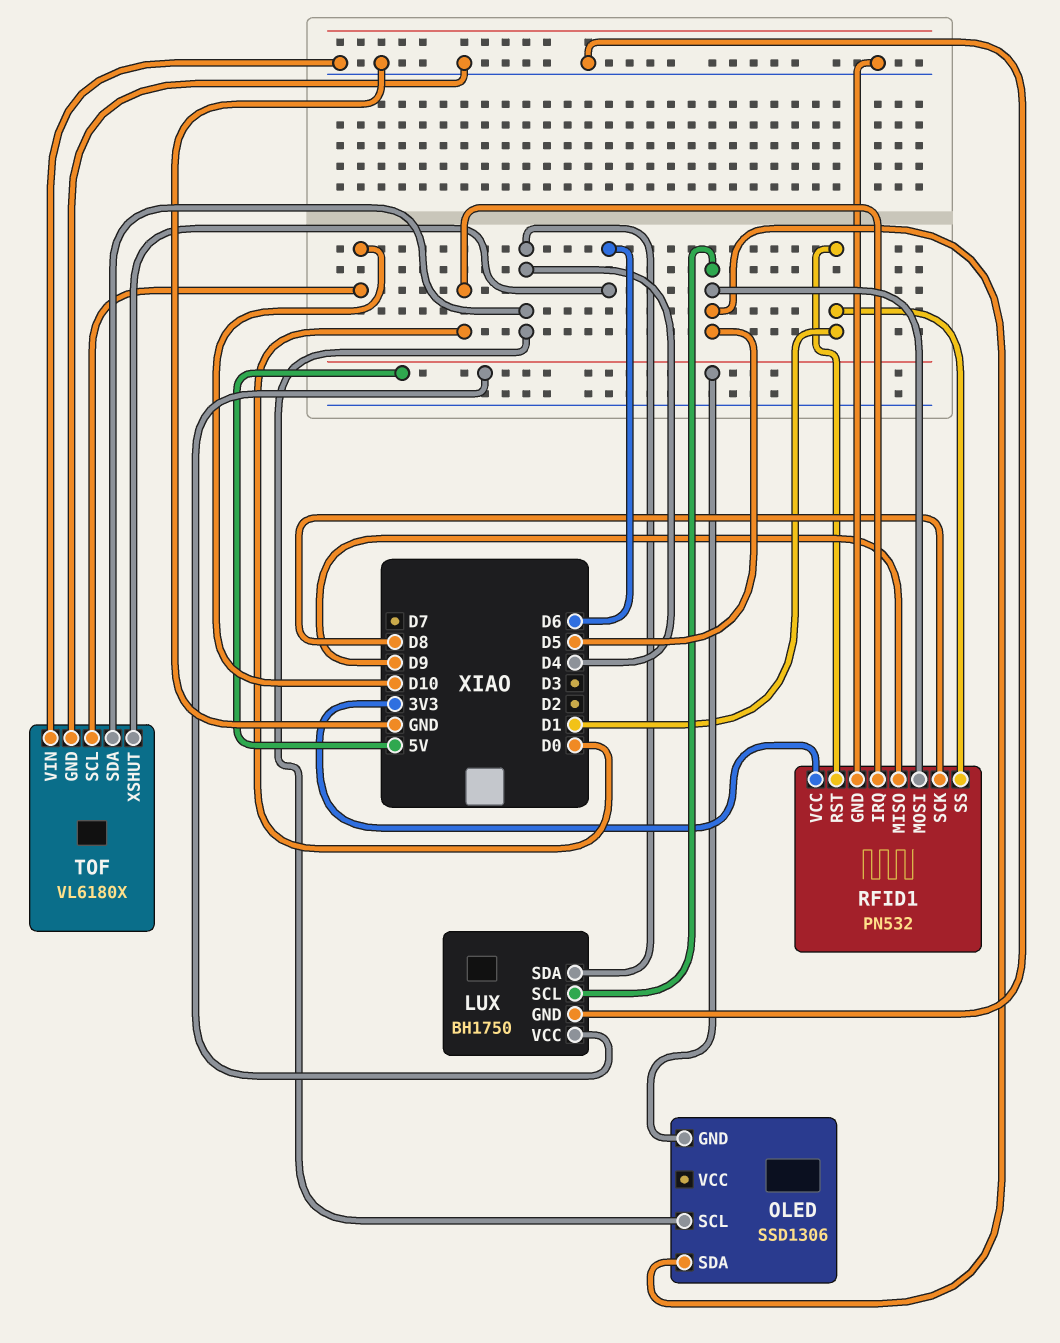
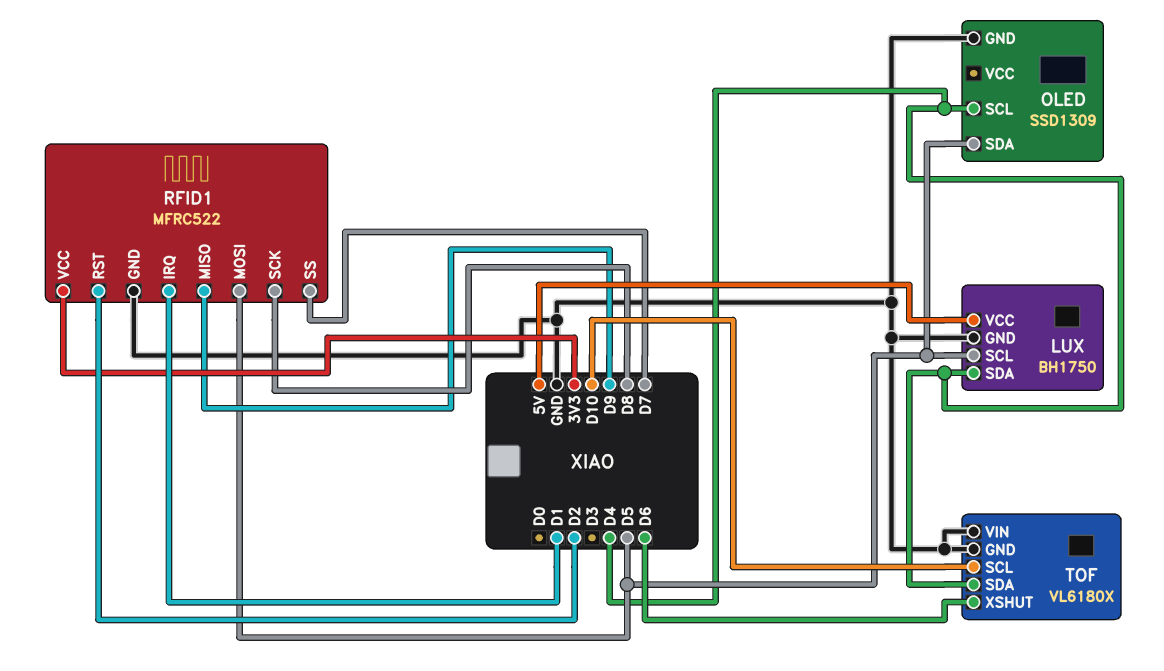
OLED: SSD1306 -> SSD1309
OLED pin GND: 5V -> GND
RFID1: PN532 -> MFRC522
RFID1 pin IRQ: D0 -> D1
RFID1 pin RST: D1 -> D2
RFID1 pin SS: D1 -> D7

